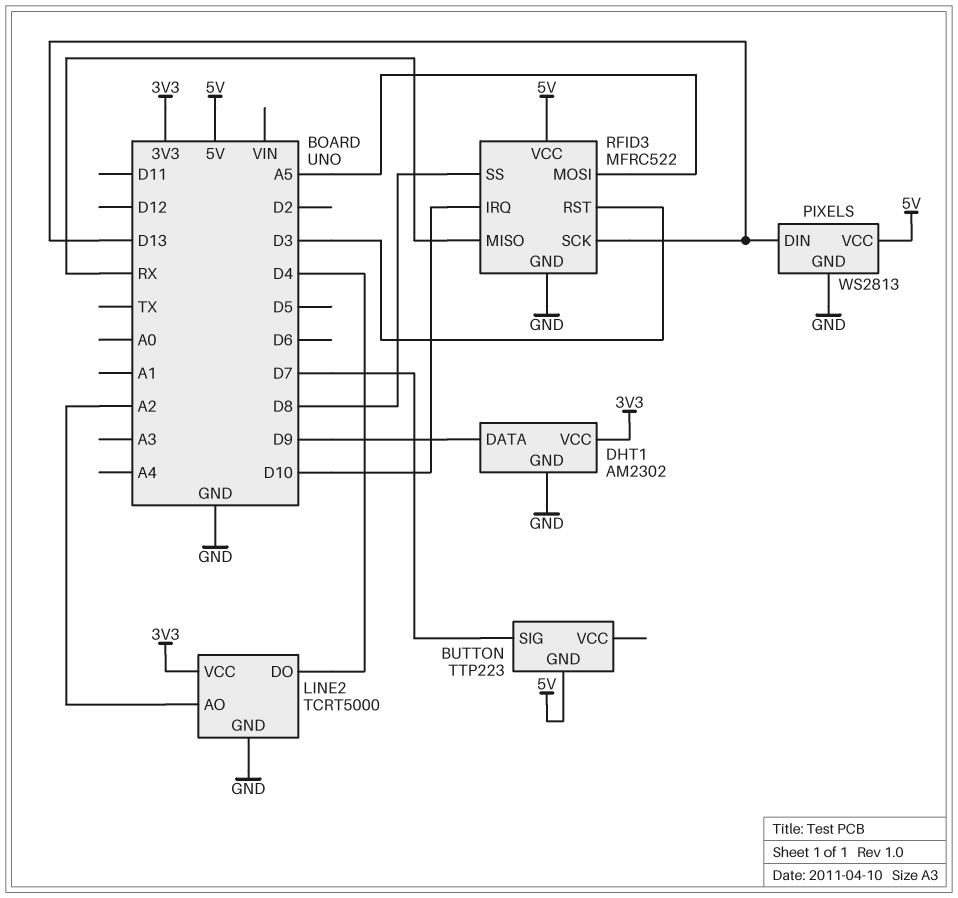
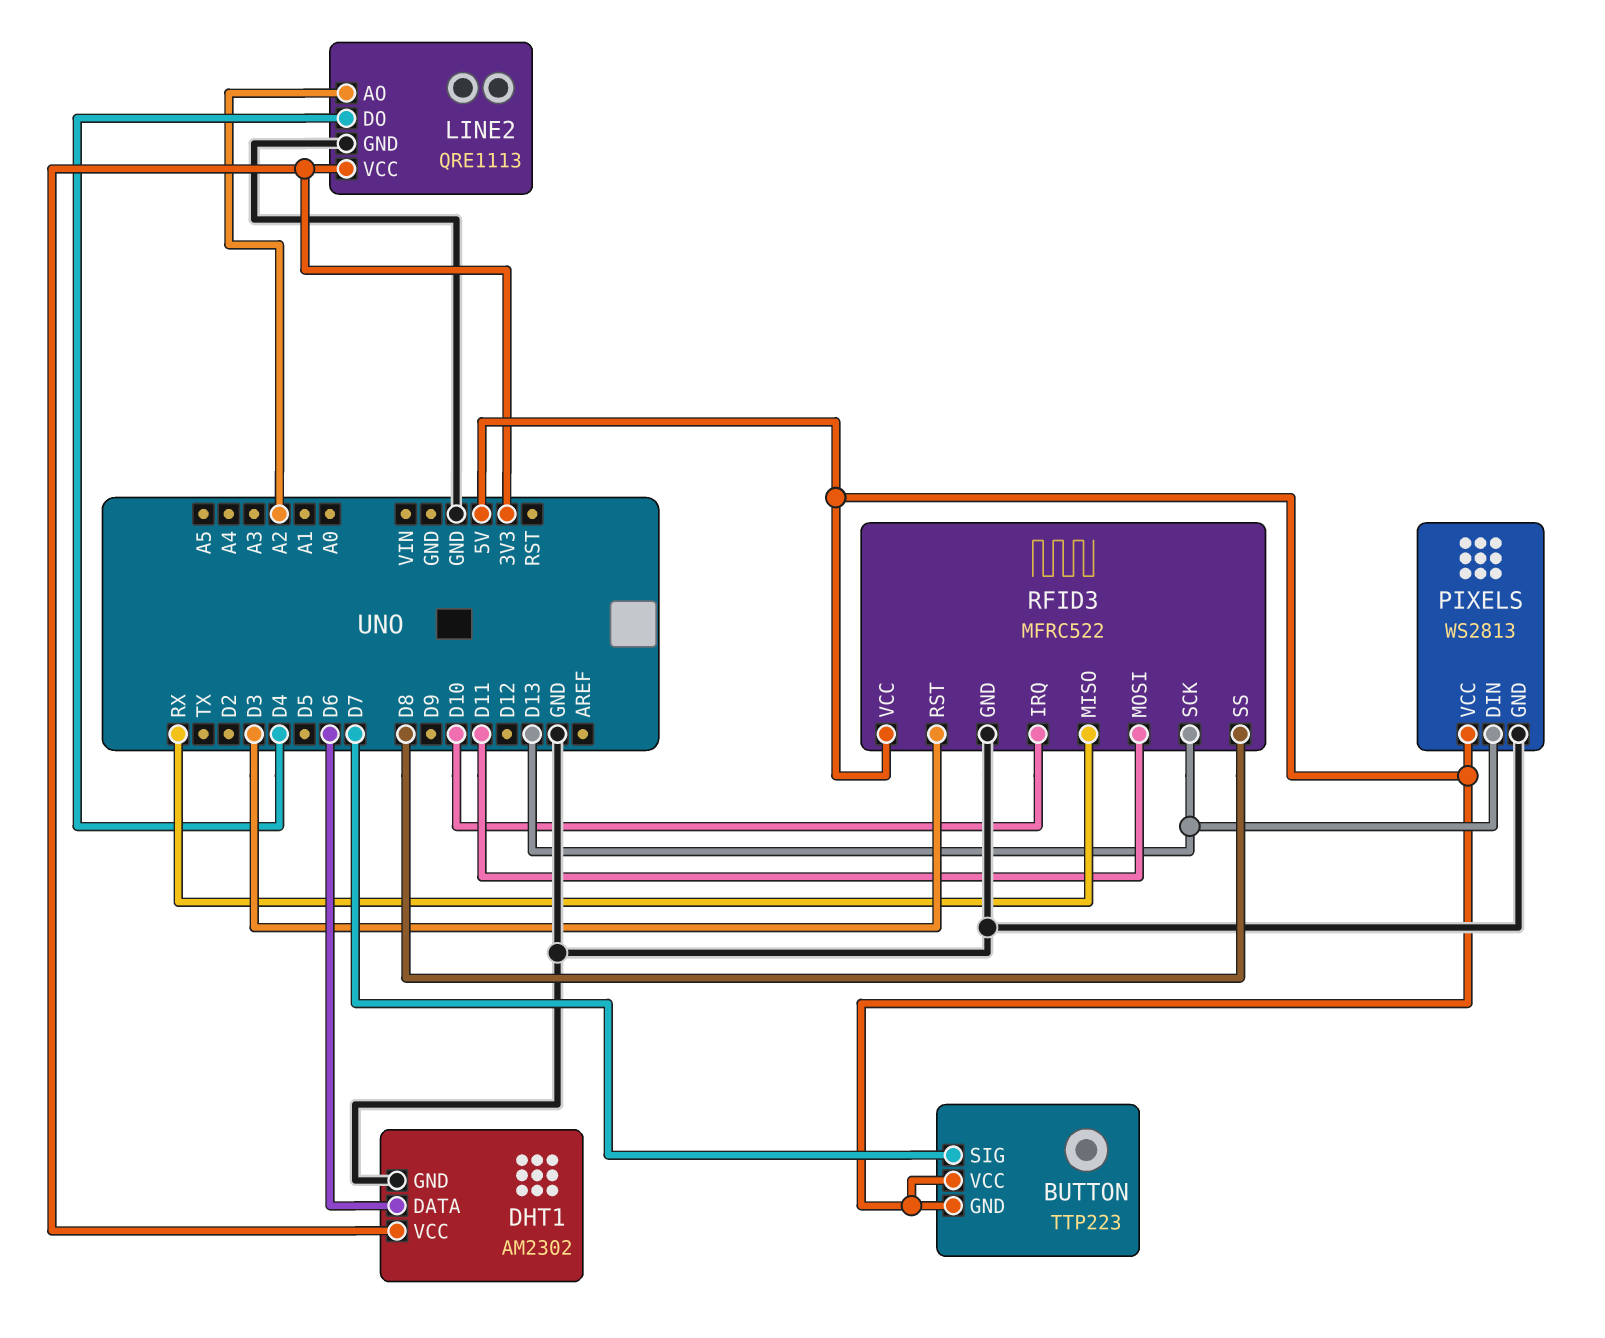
BUTTON pin VCC: none -> 5V
DHT1 pin DATA: D9 -> D6
LINE2: TCRT5000 -> QRE1113
RFID3 pin MOSI: A5 -> D11

